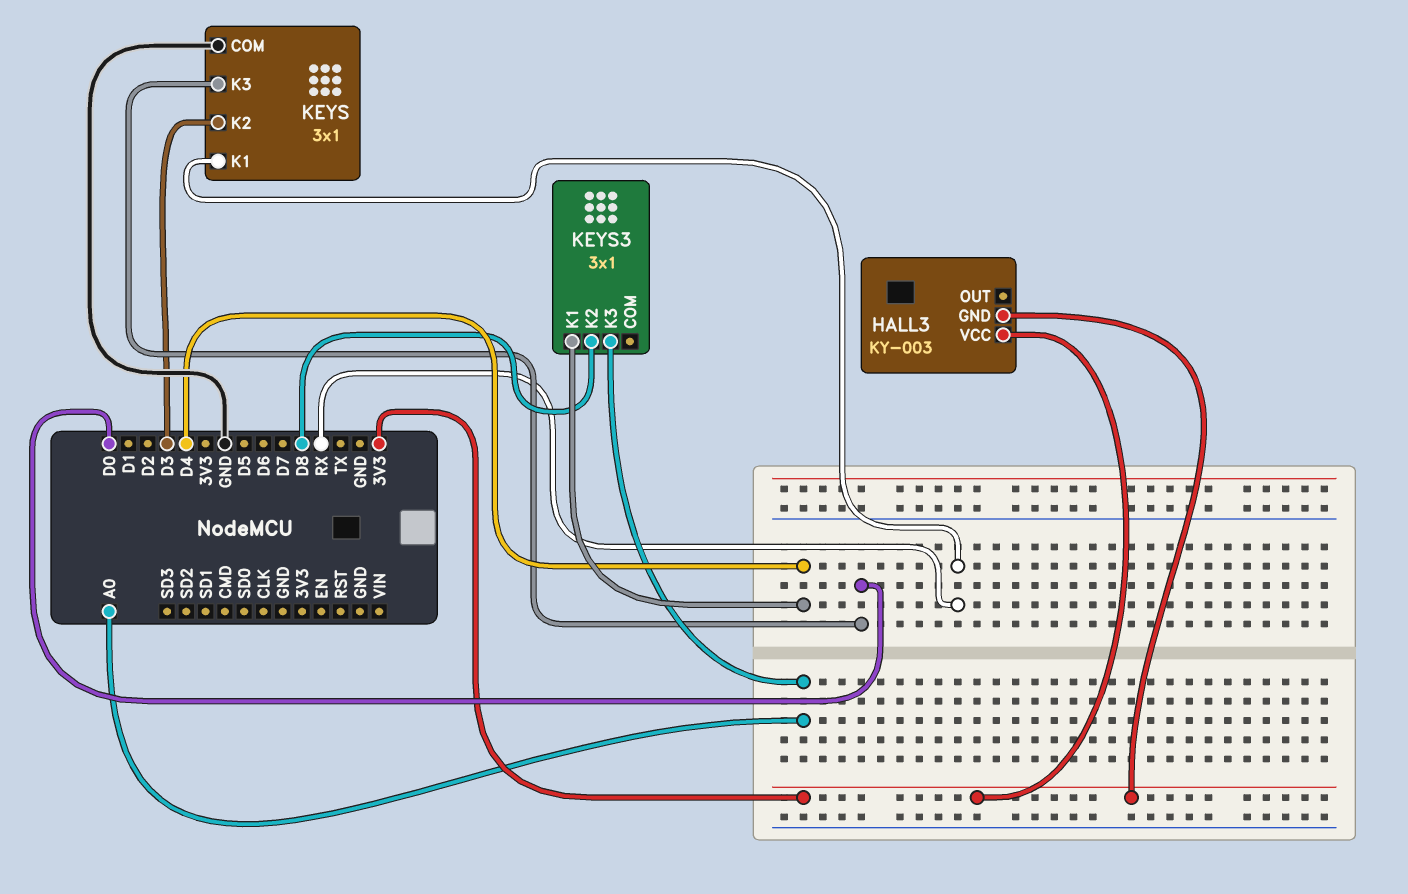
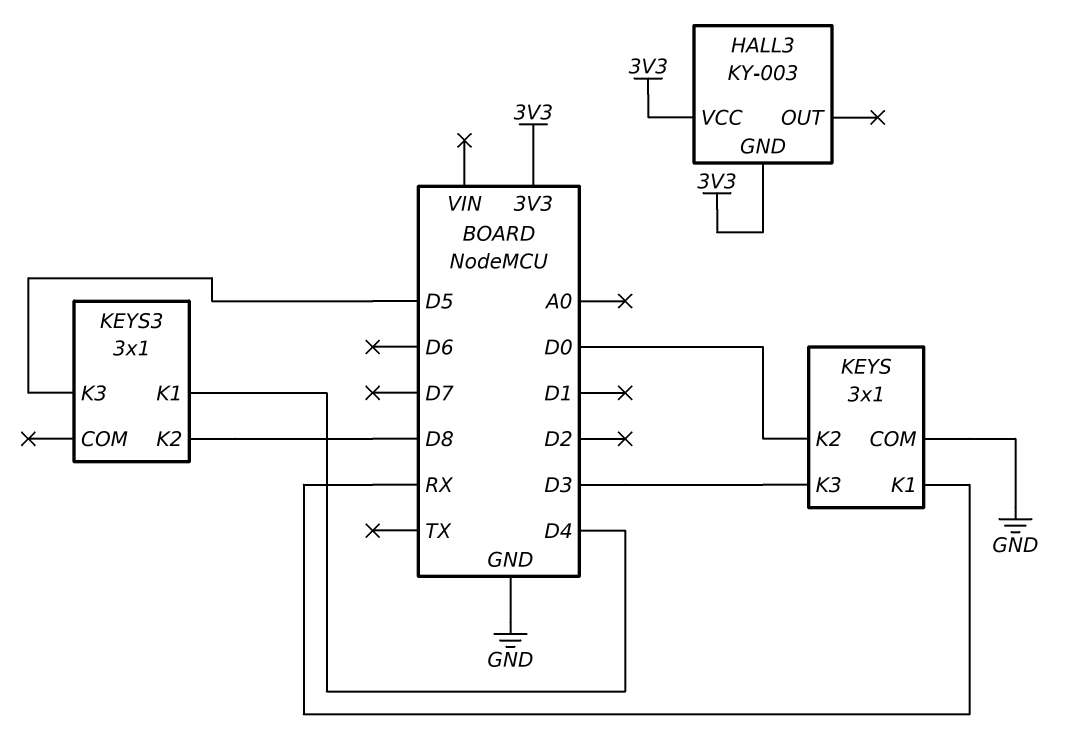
KEYS pin K2: D3 -> D0
KEYS pin K3: D0 -> D3
KEYS3 pin K3: A0 -> D5

